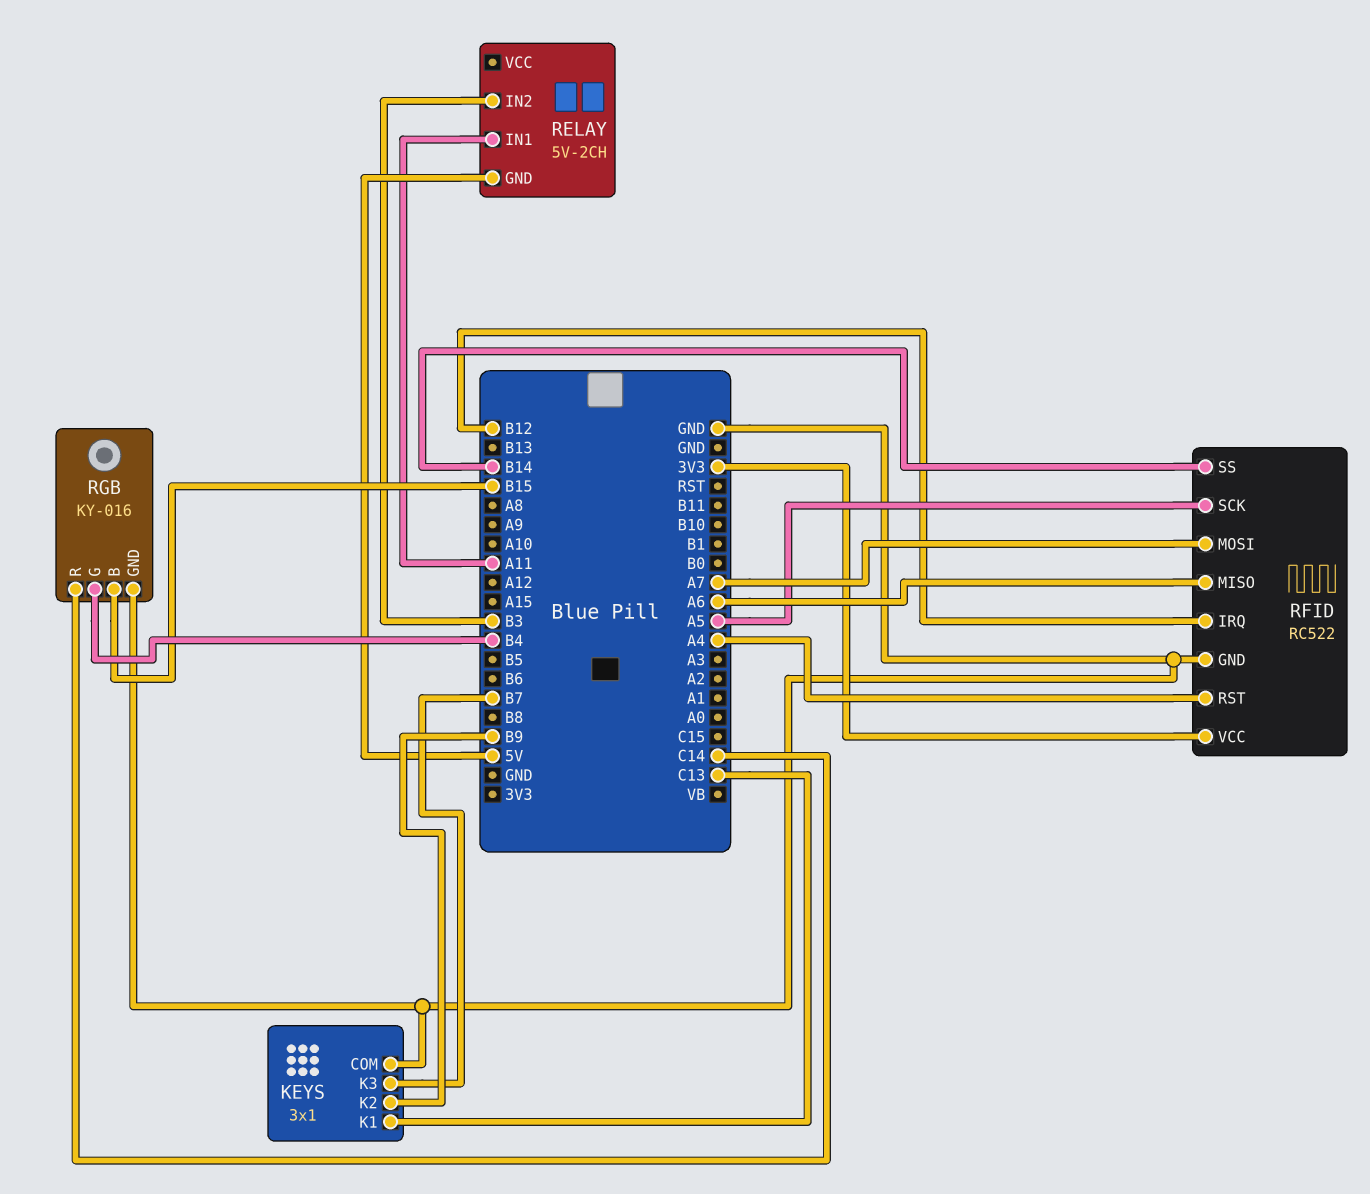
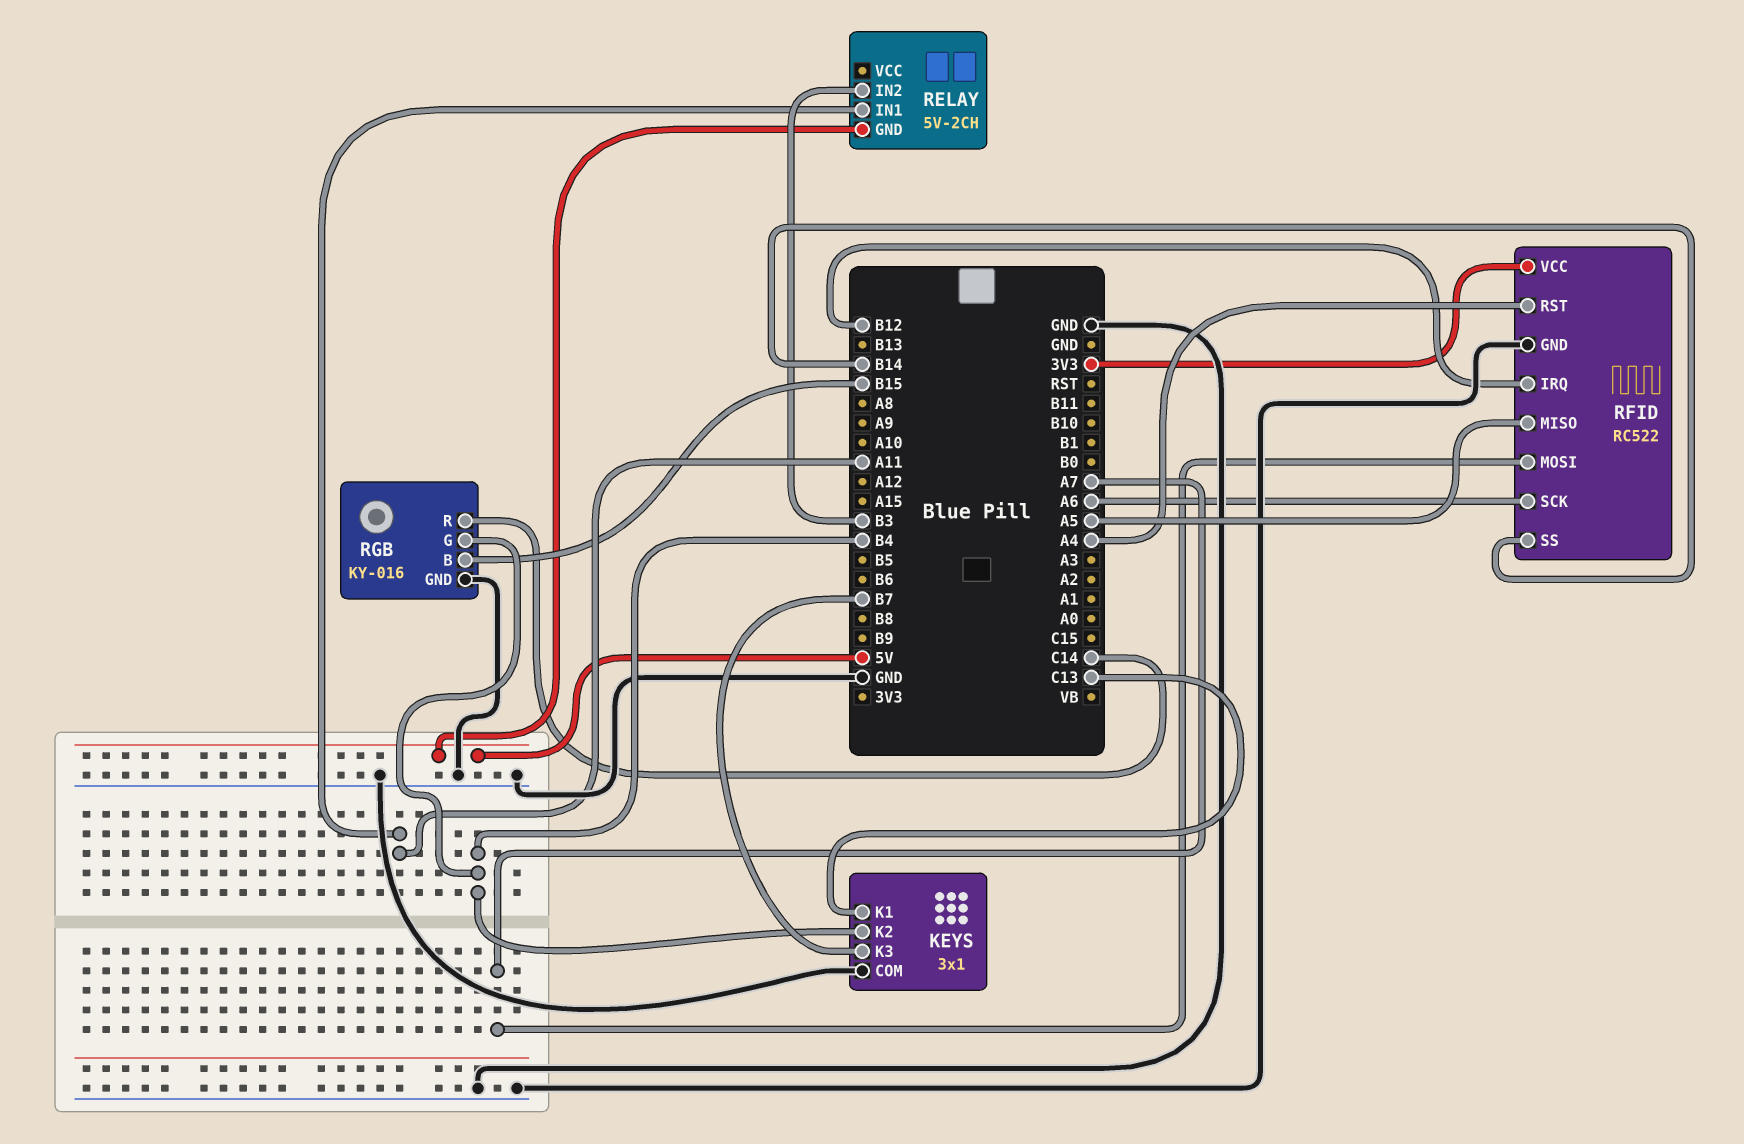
KEYS pin K2: B9 -> B4
RFID pin MISO: A6 -> A5
RFID pin SCK: A5 -> A6

